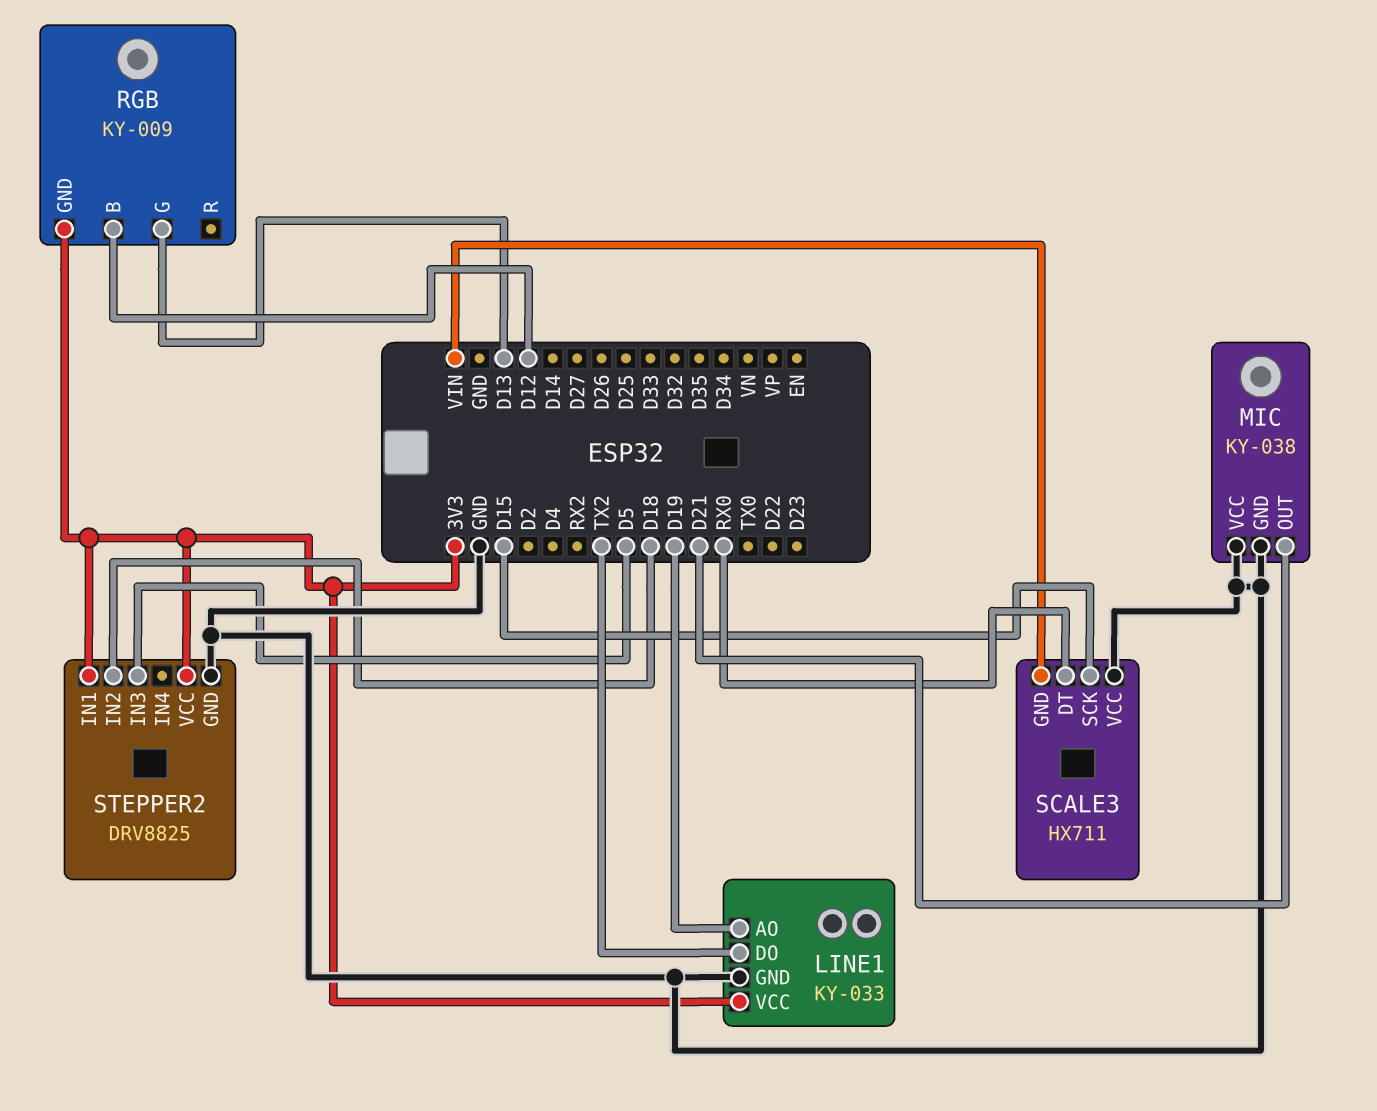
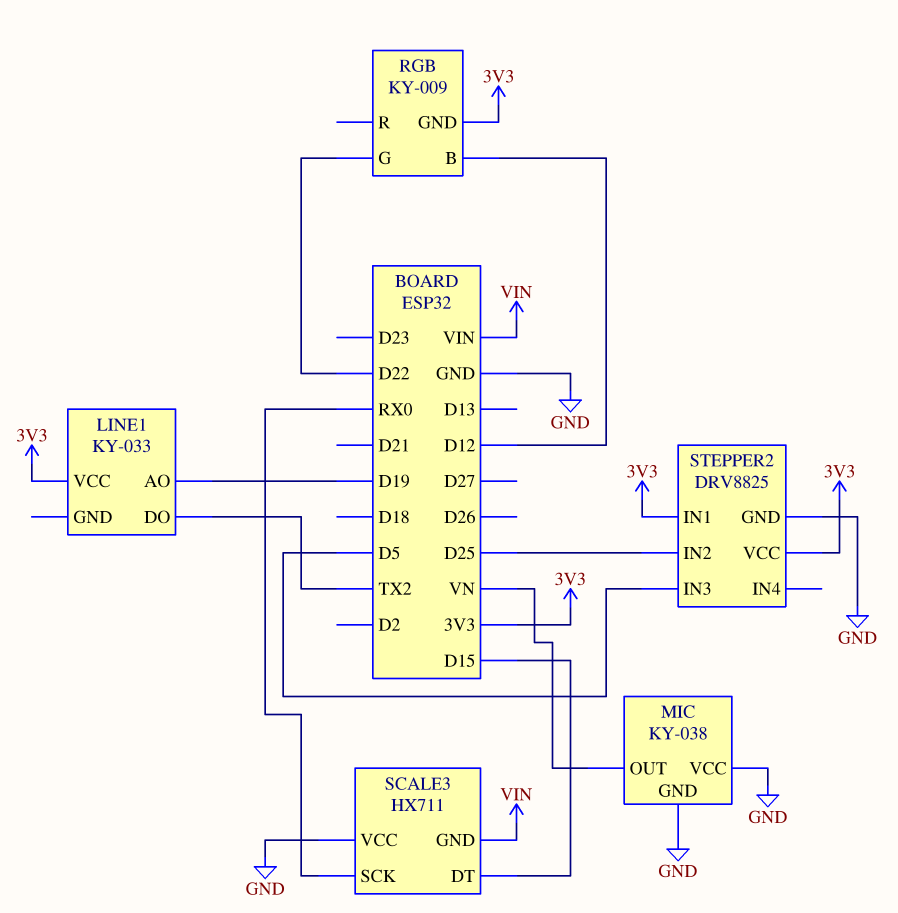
LINE1 pin GND: GND -> none
MIC pin OUT: D21 -> VN
RGB pin G: D13 -> D22
SCALE3 pin DT: RX0 -> D15
SCALE3 pin SCK: D15 -> RX0
STEPPER2 pin IN2: D18 -> D25

